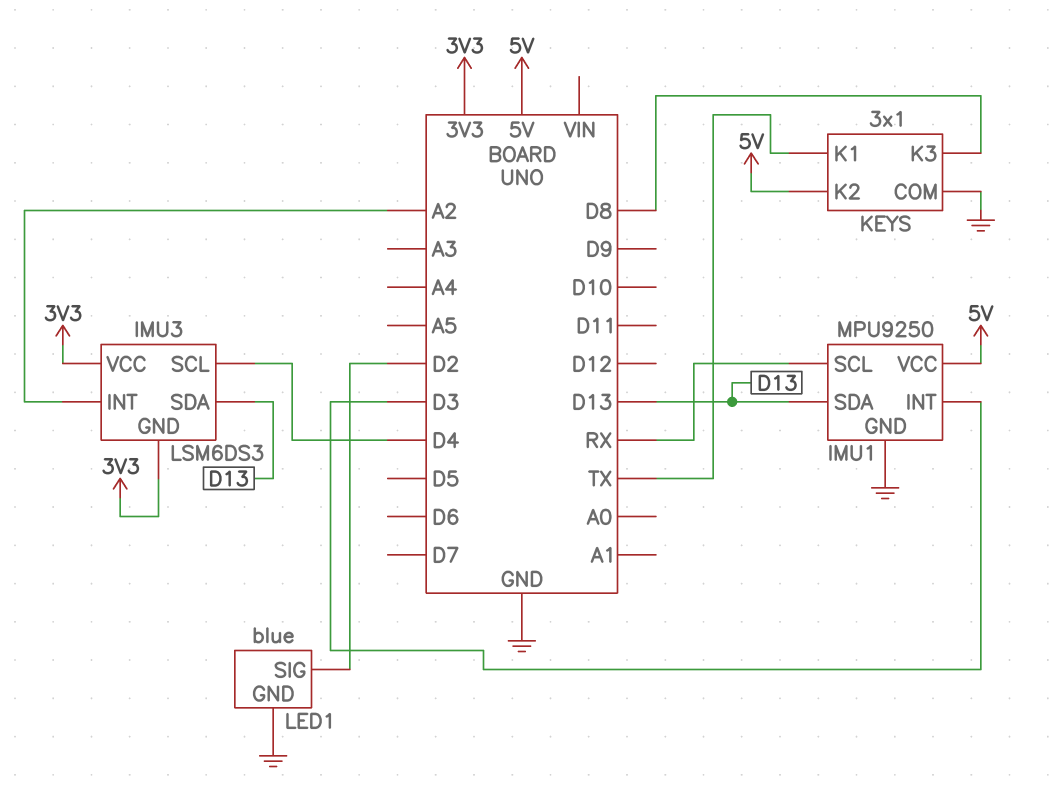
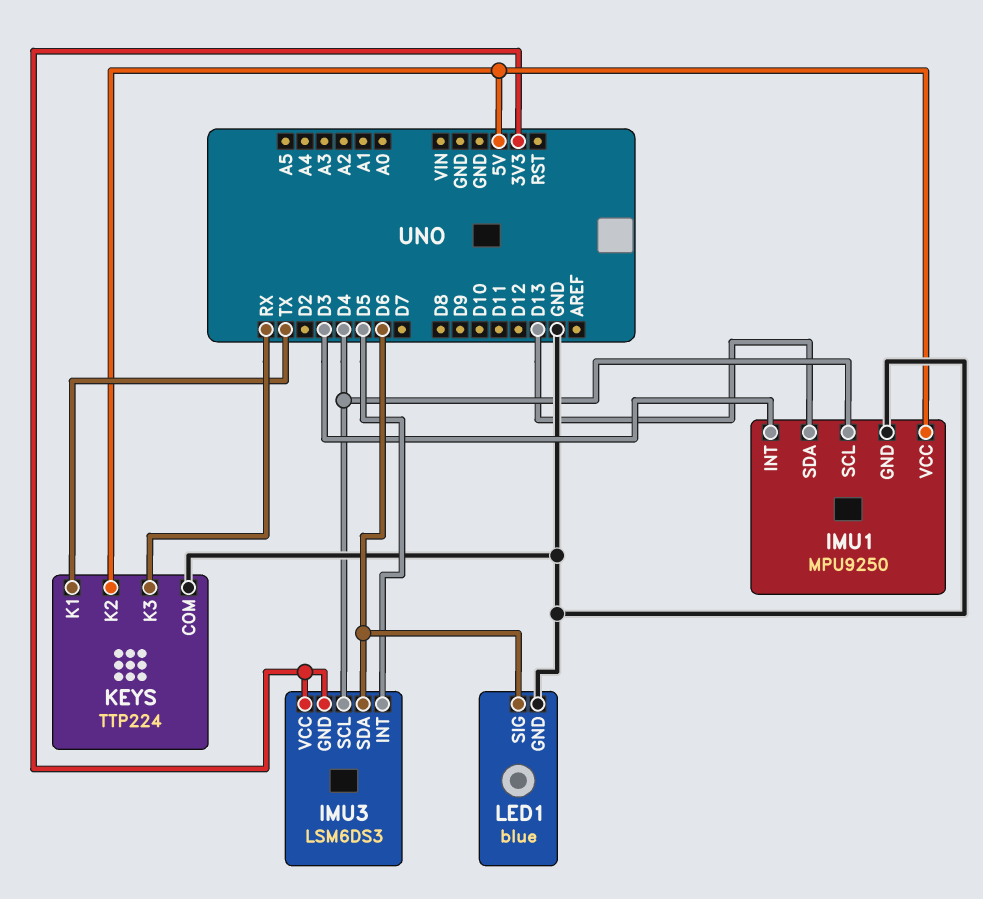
IMU1 pin SCL: RX -> D4
IMU3 pin INT: A2 -> D5
IMU3 pin SDA: D13 -> D6
KEYS: 3x1 -> TTP224
KEYS pin K3: D8 -> RX
LED1 pin SIG: D2 -> D6

